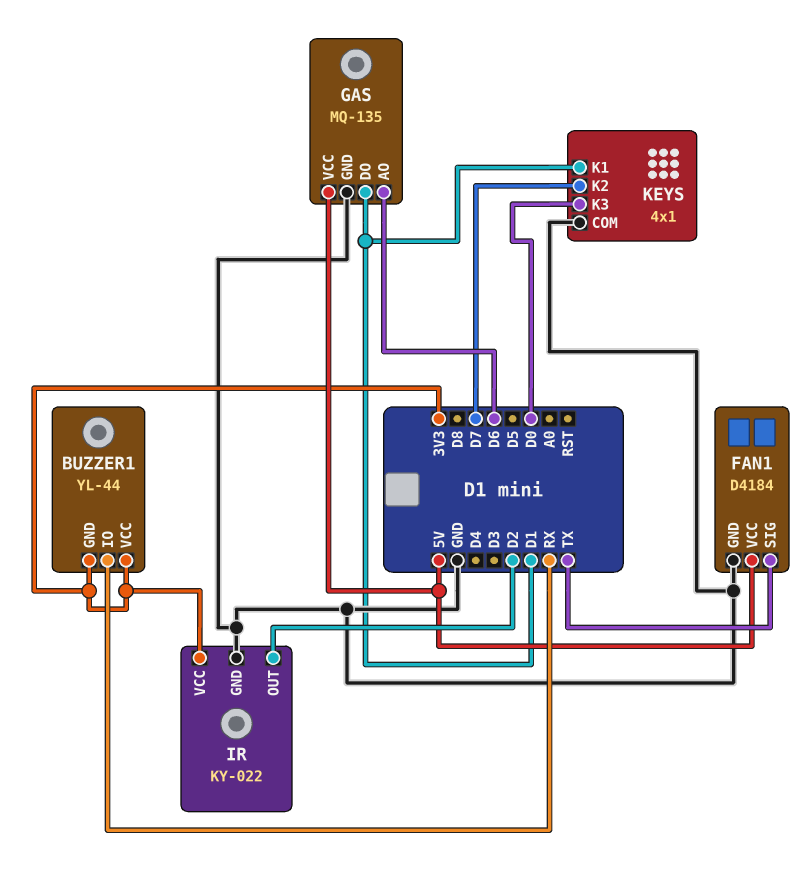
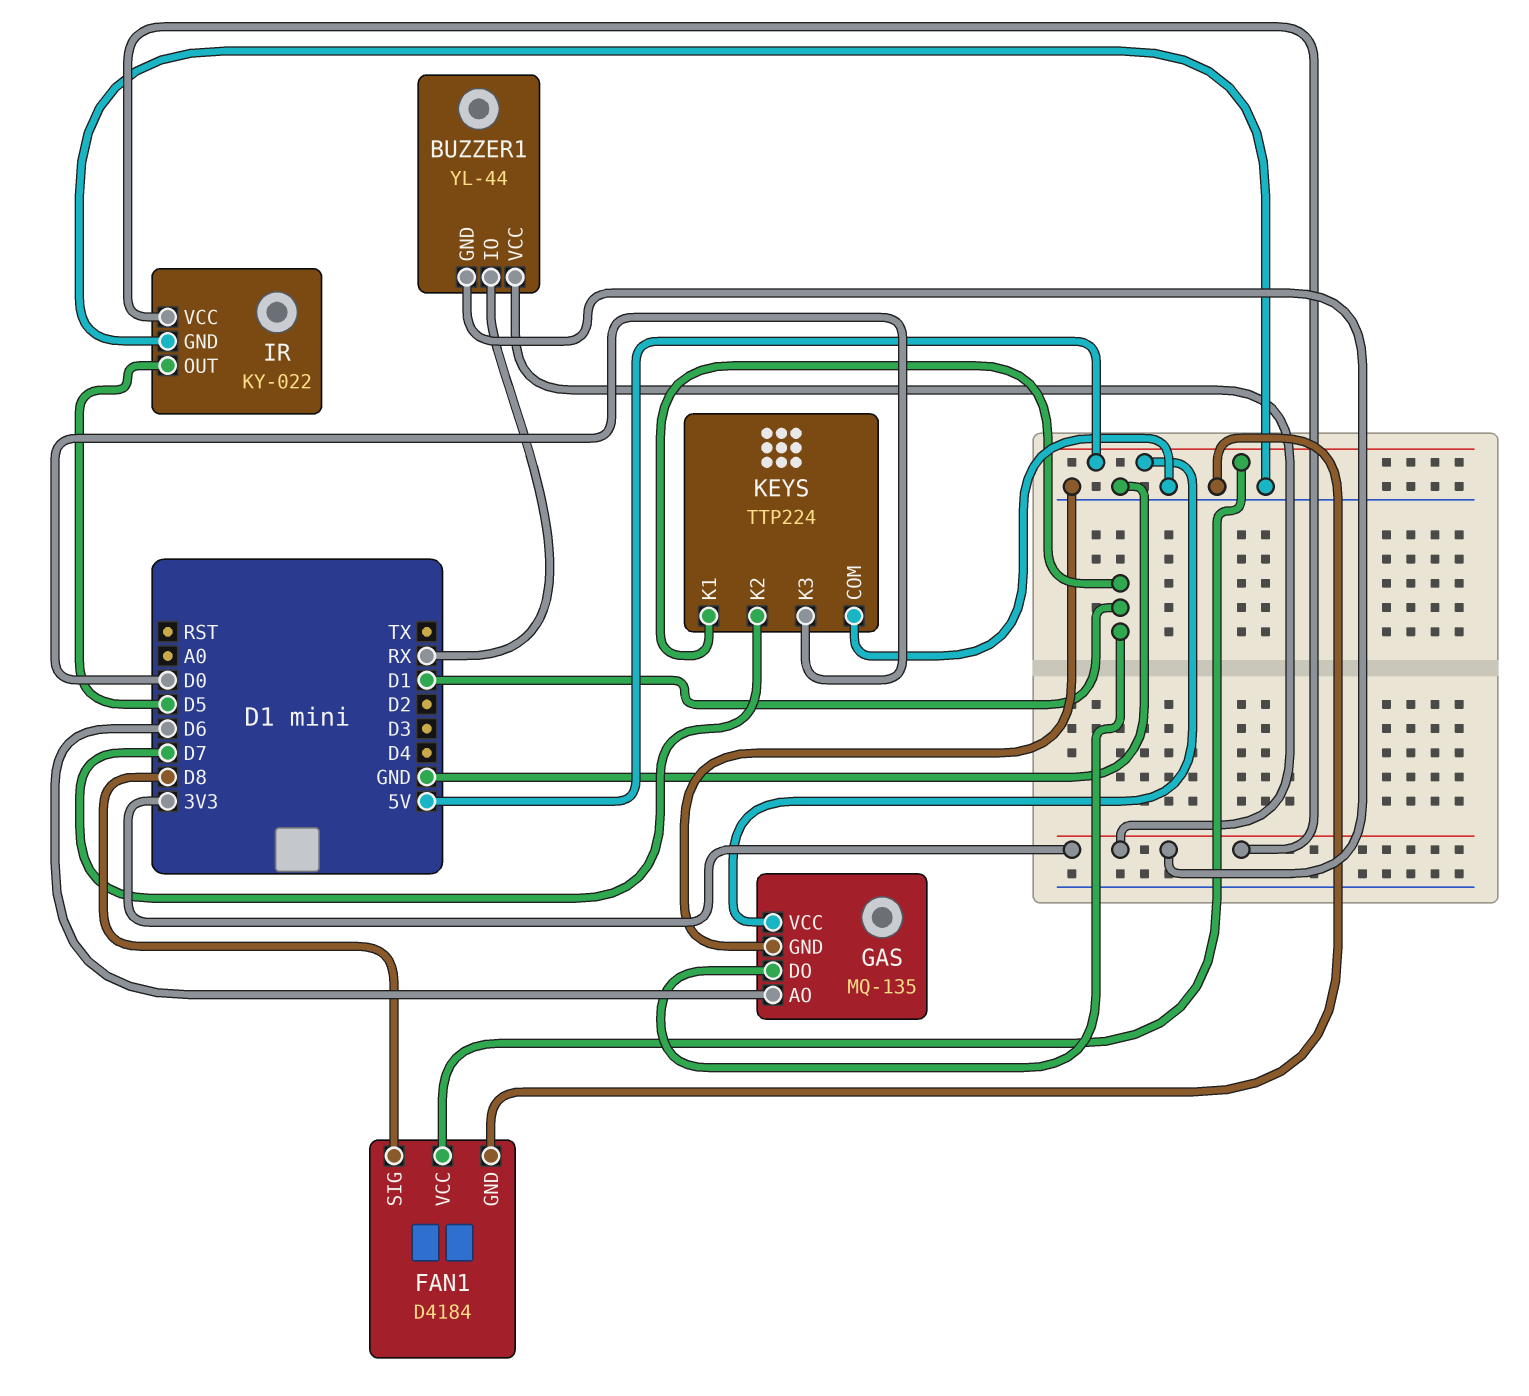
FAN1 pin SIG: TX -> D8
IR pin OUT: D2 -> D5
KEYS: 4x1 -> TTP224

